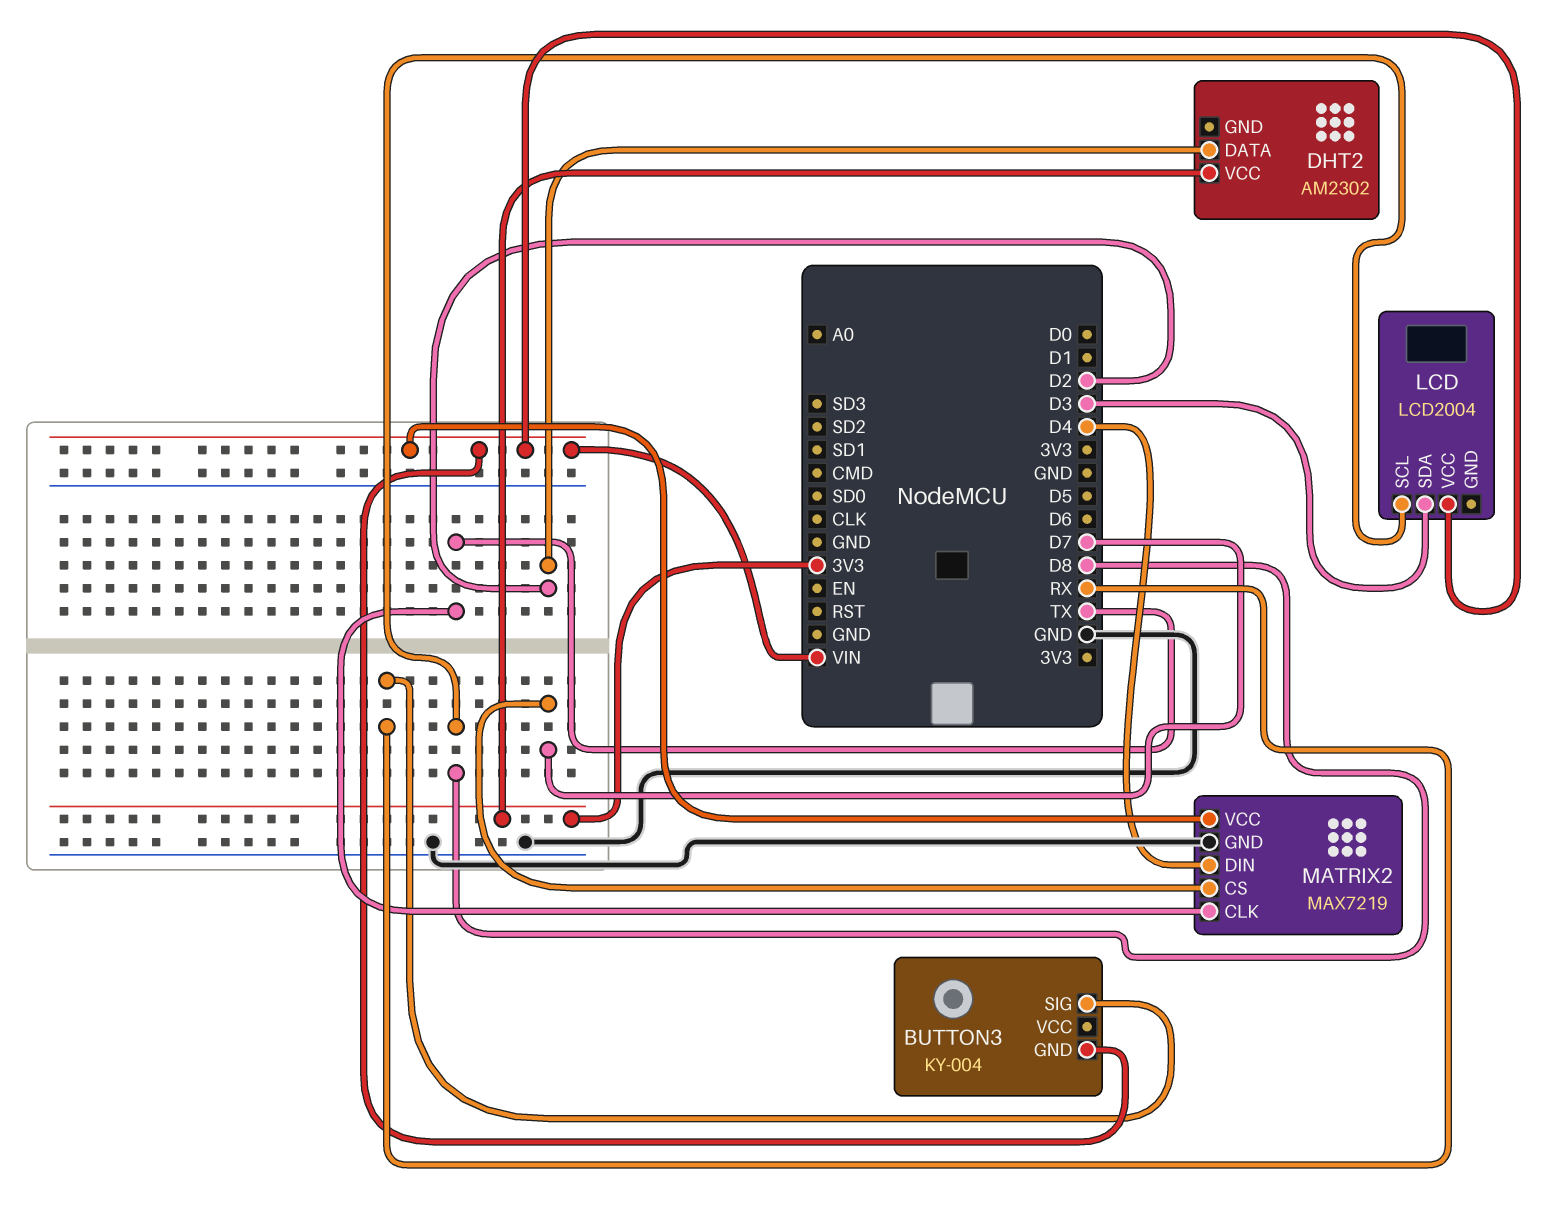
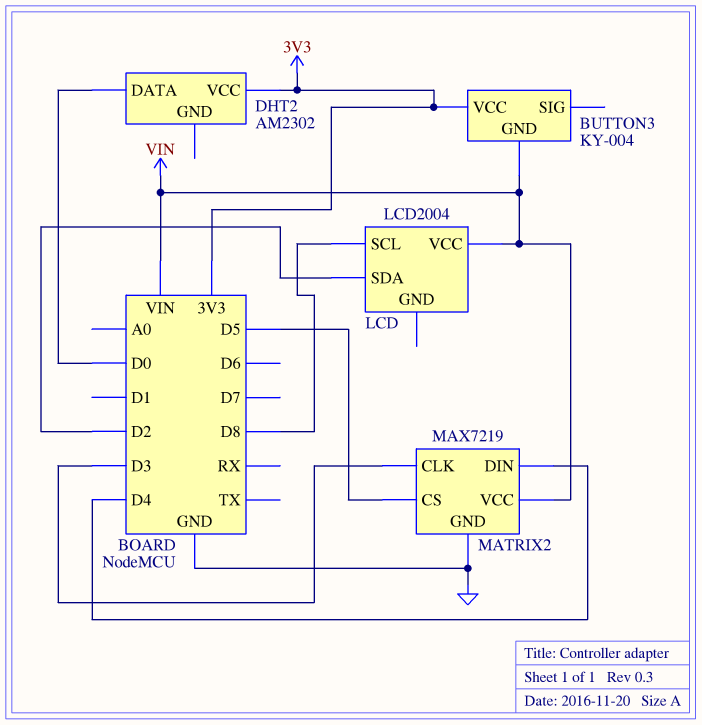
BUTTON3 pin SIG: RX -> none
BUTTON3 pin VCC: none -> 3V3
DHT2 pin DATA: D2 -> D0
LCD pin SDA: D3 -> D2
MATRIX2 pin CLK: TX -> D3
MATRIX2 pin CS: D7 -> D5

